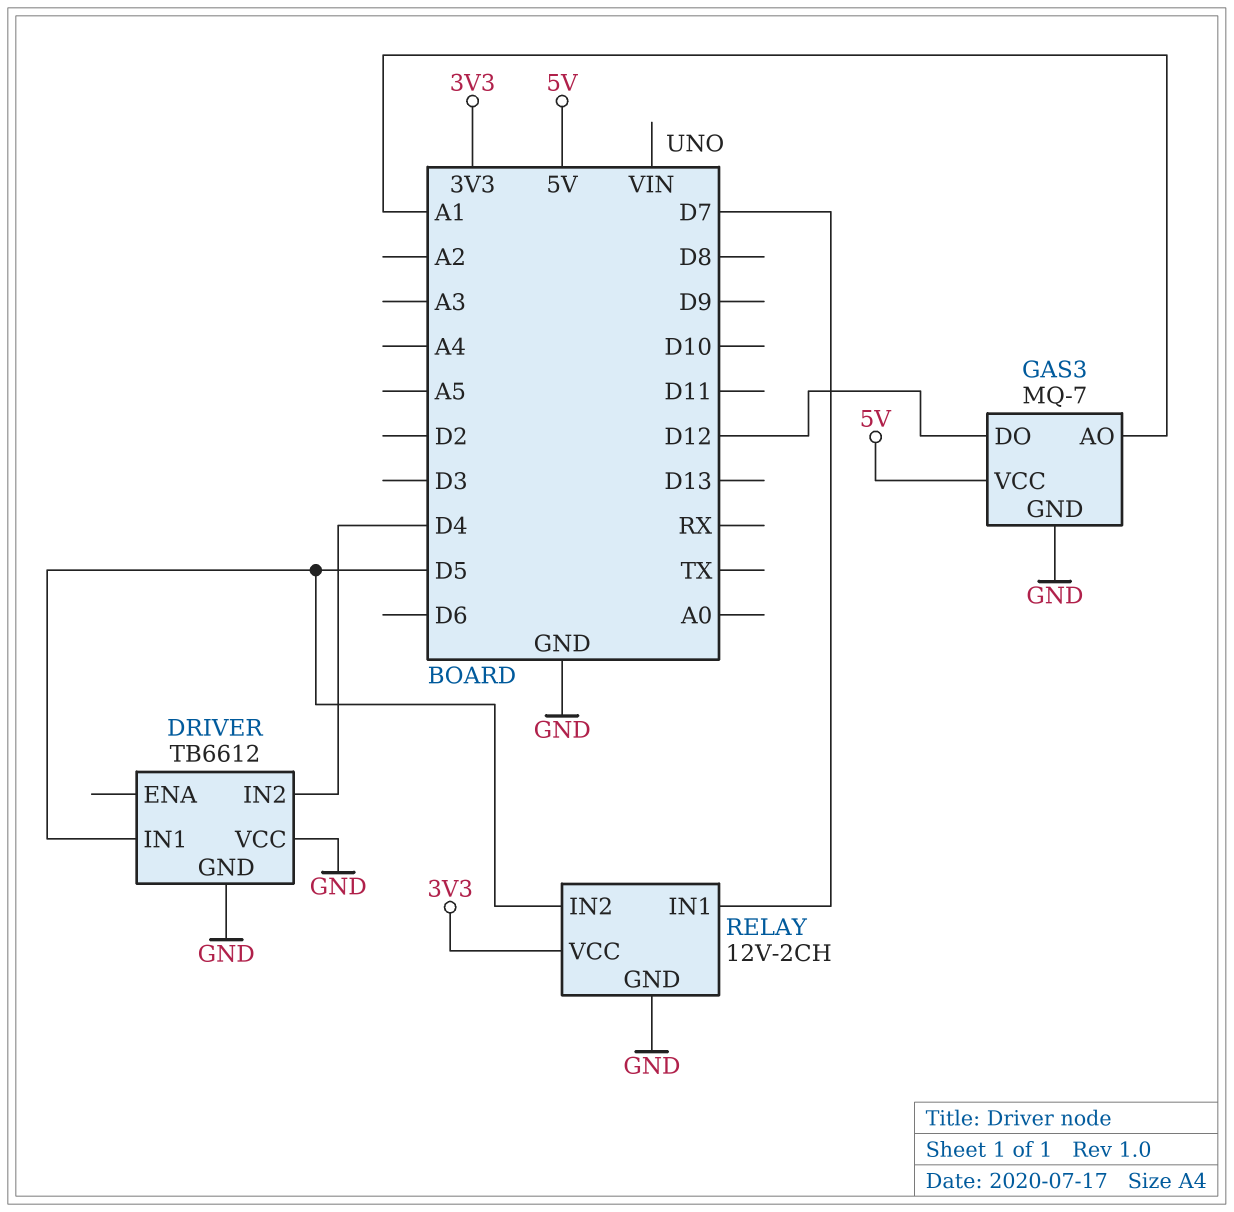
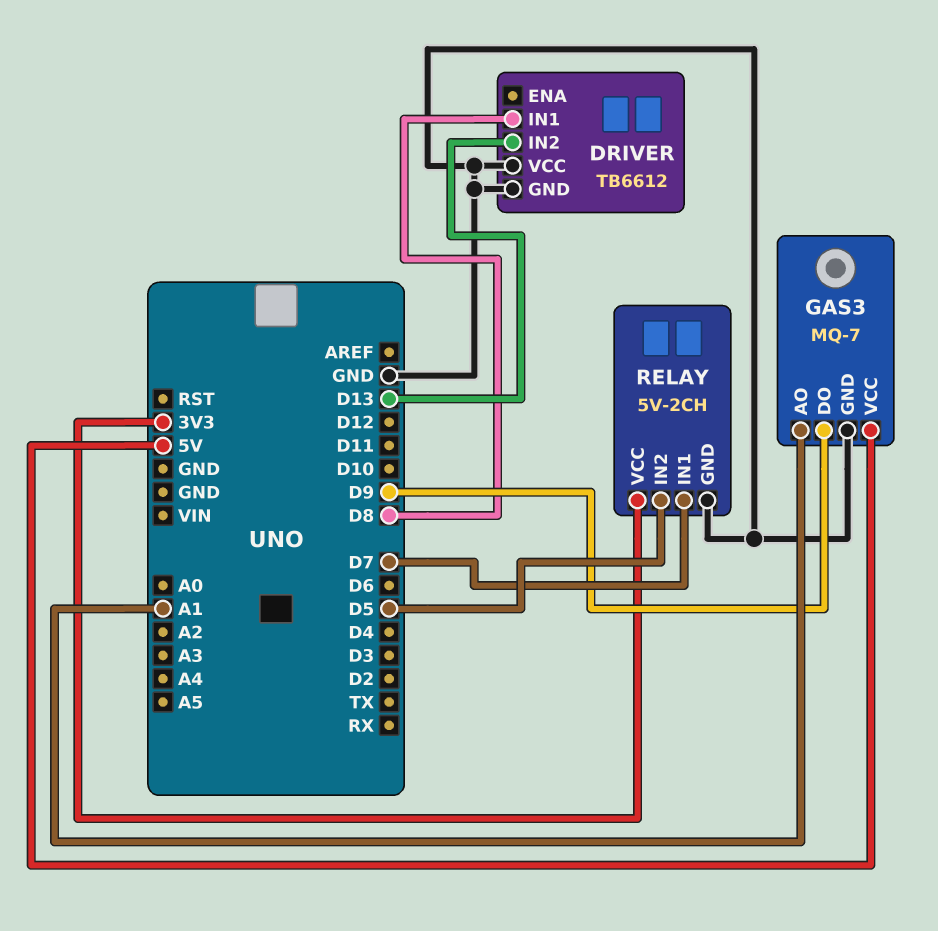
DRIVER pin IN1: D5 -> D8
DRIVER pin IN2: D4 -> D13
GAS3 pin DO: D12 -> D9
RELAY: 12V-2CH -> 5V-2CH

